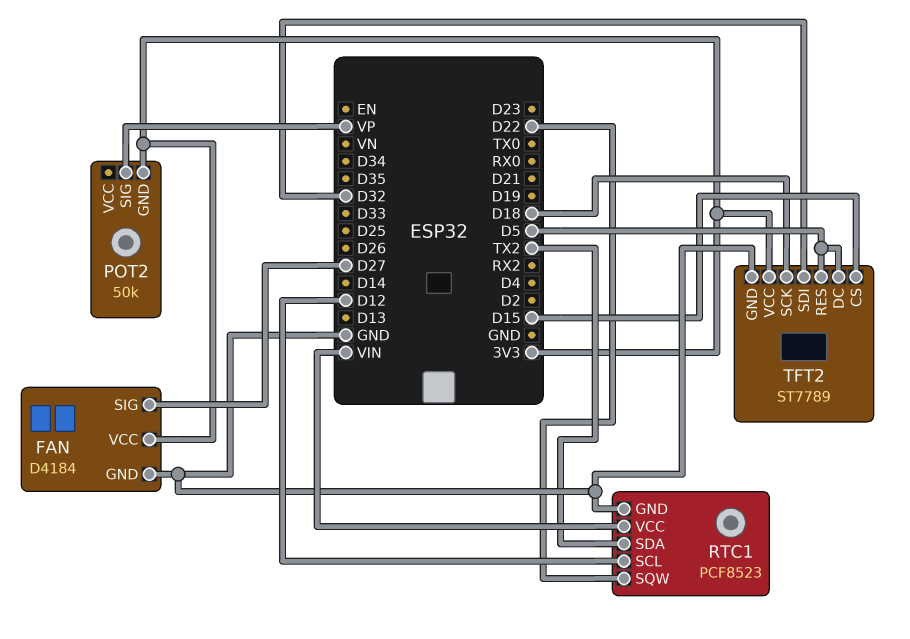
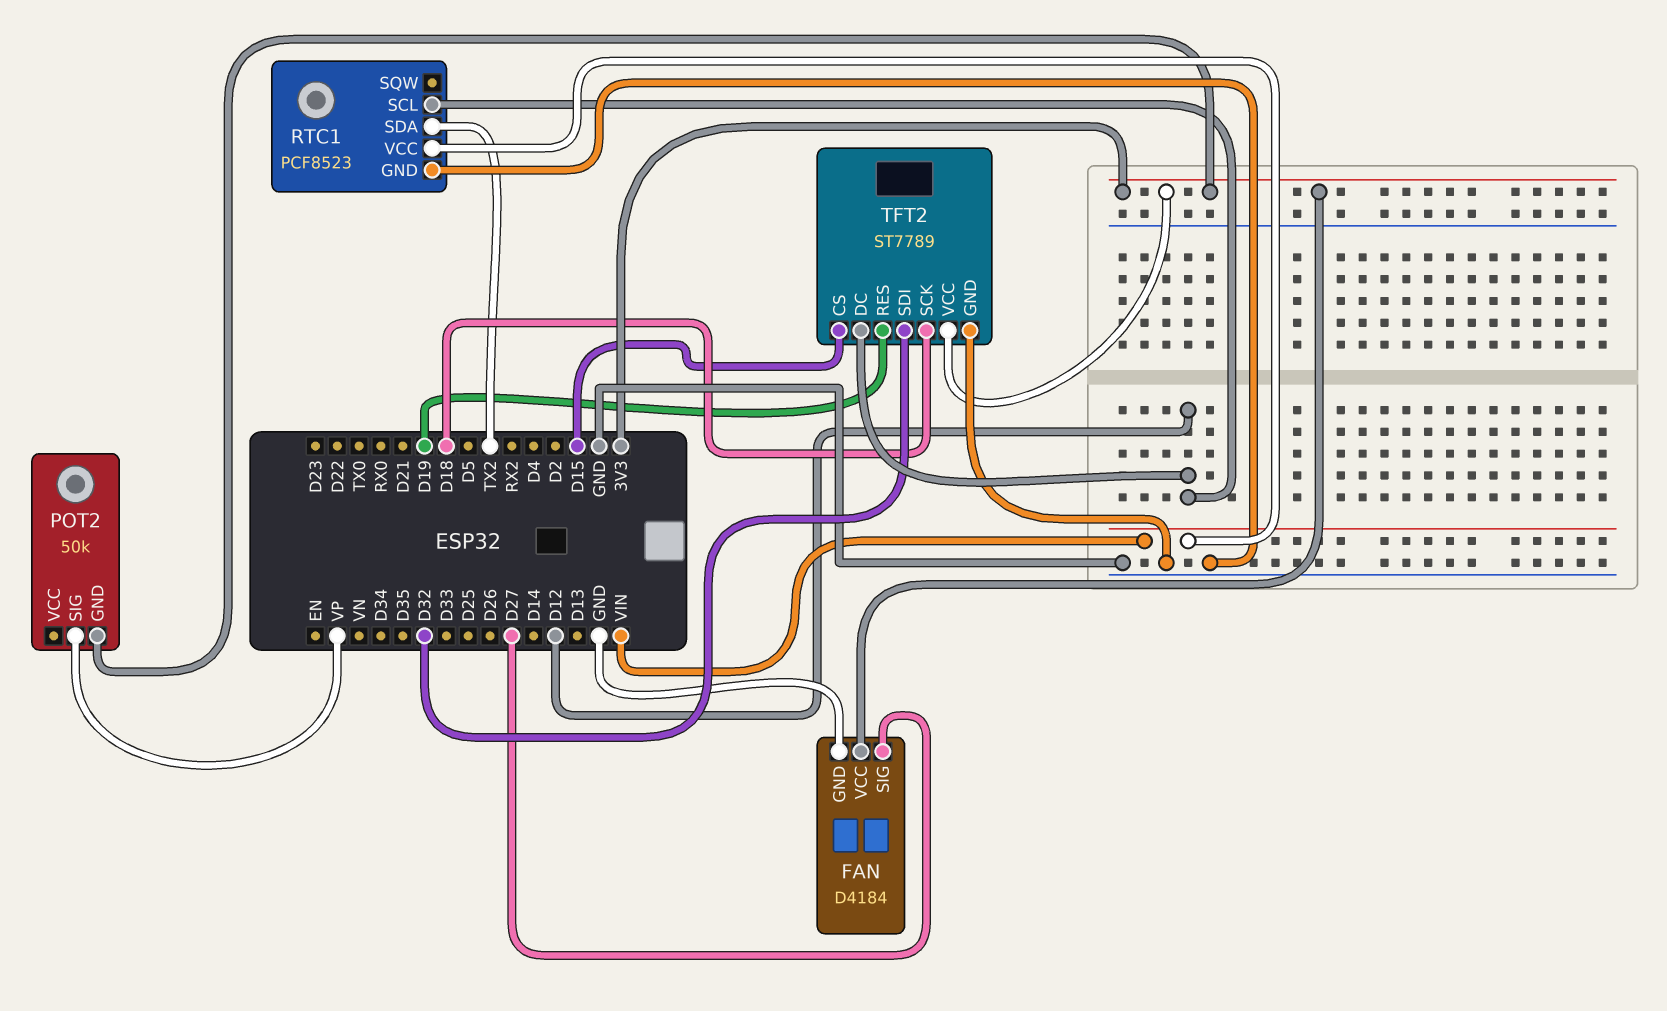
RTC1 pin SQW: D22 -> none
TFT2 pin DC: D5 -> D12
TFT2 pin RES: D5 -> D19

